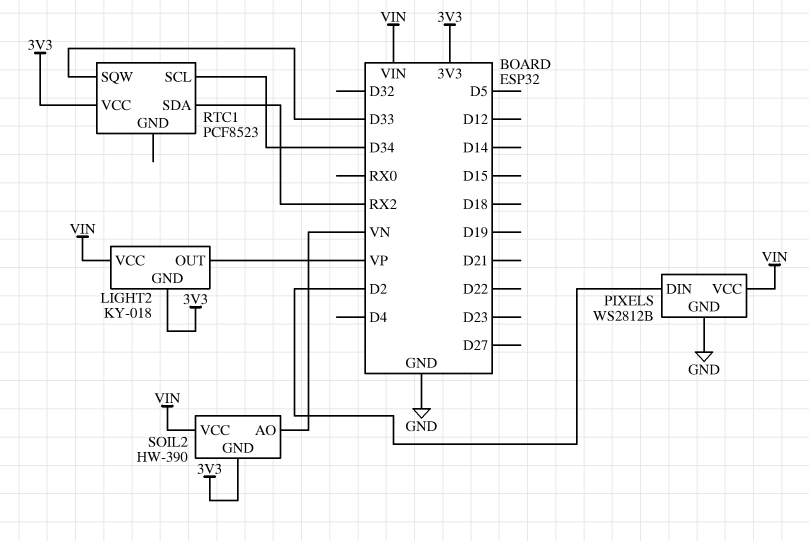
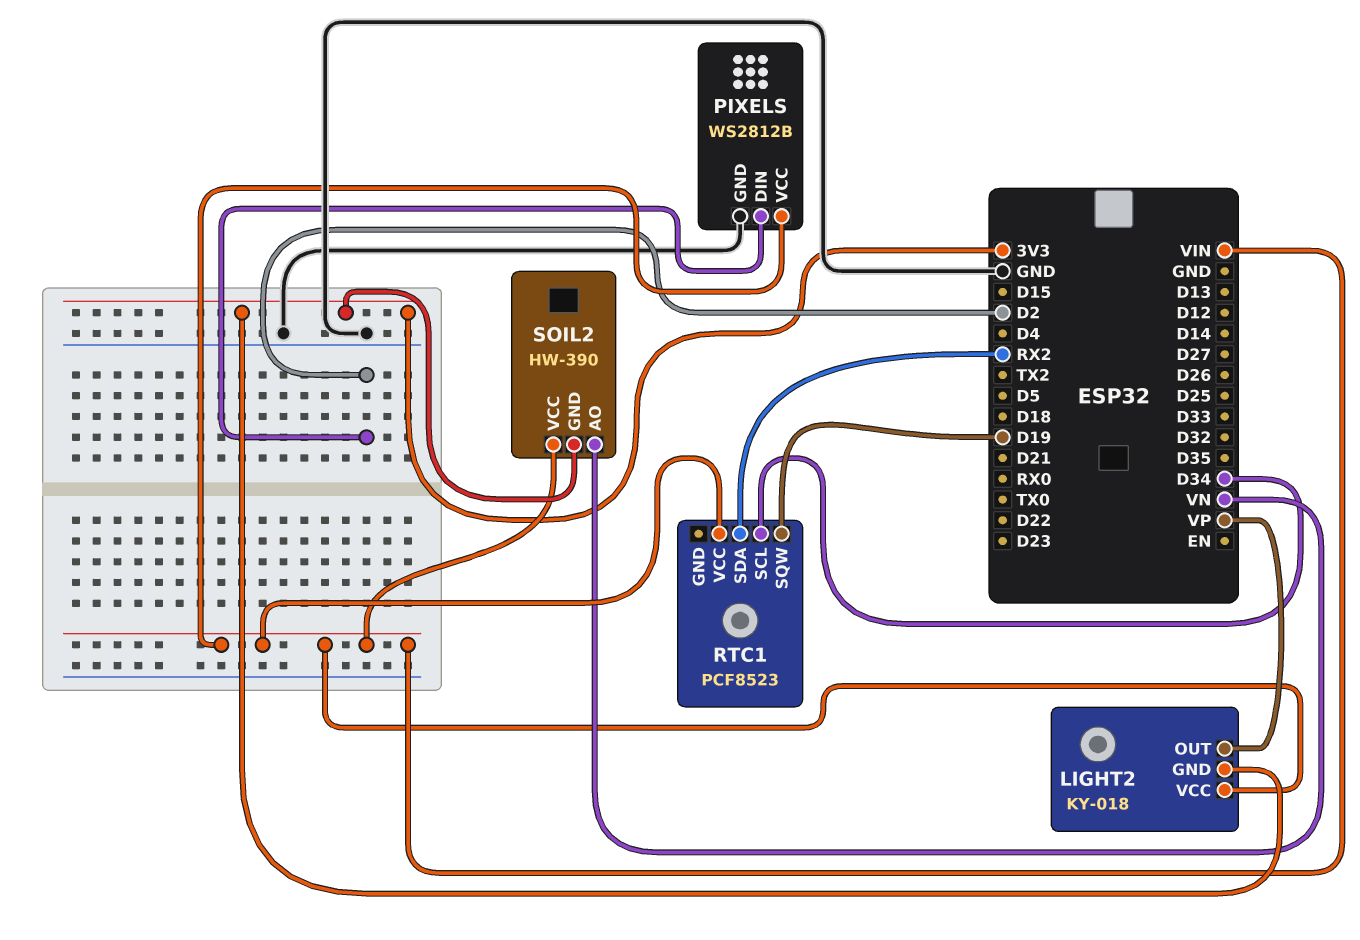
RTC1 pin SQW: D33 -> D19
RTC1 pin VCC: 3V3 -> VIN

